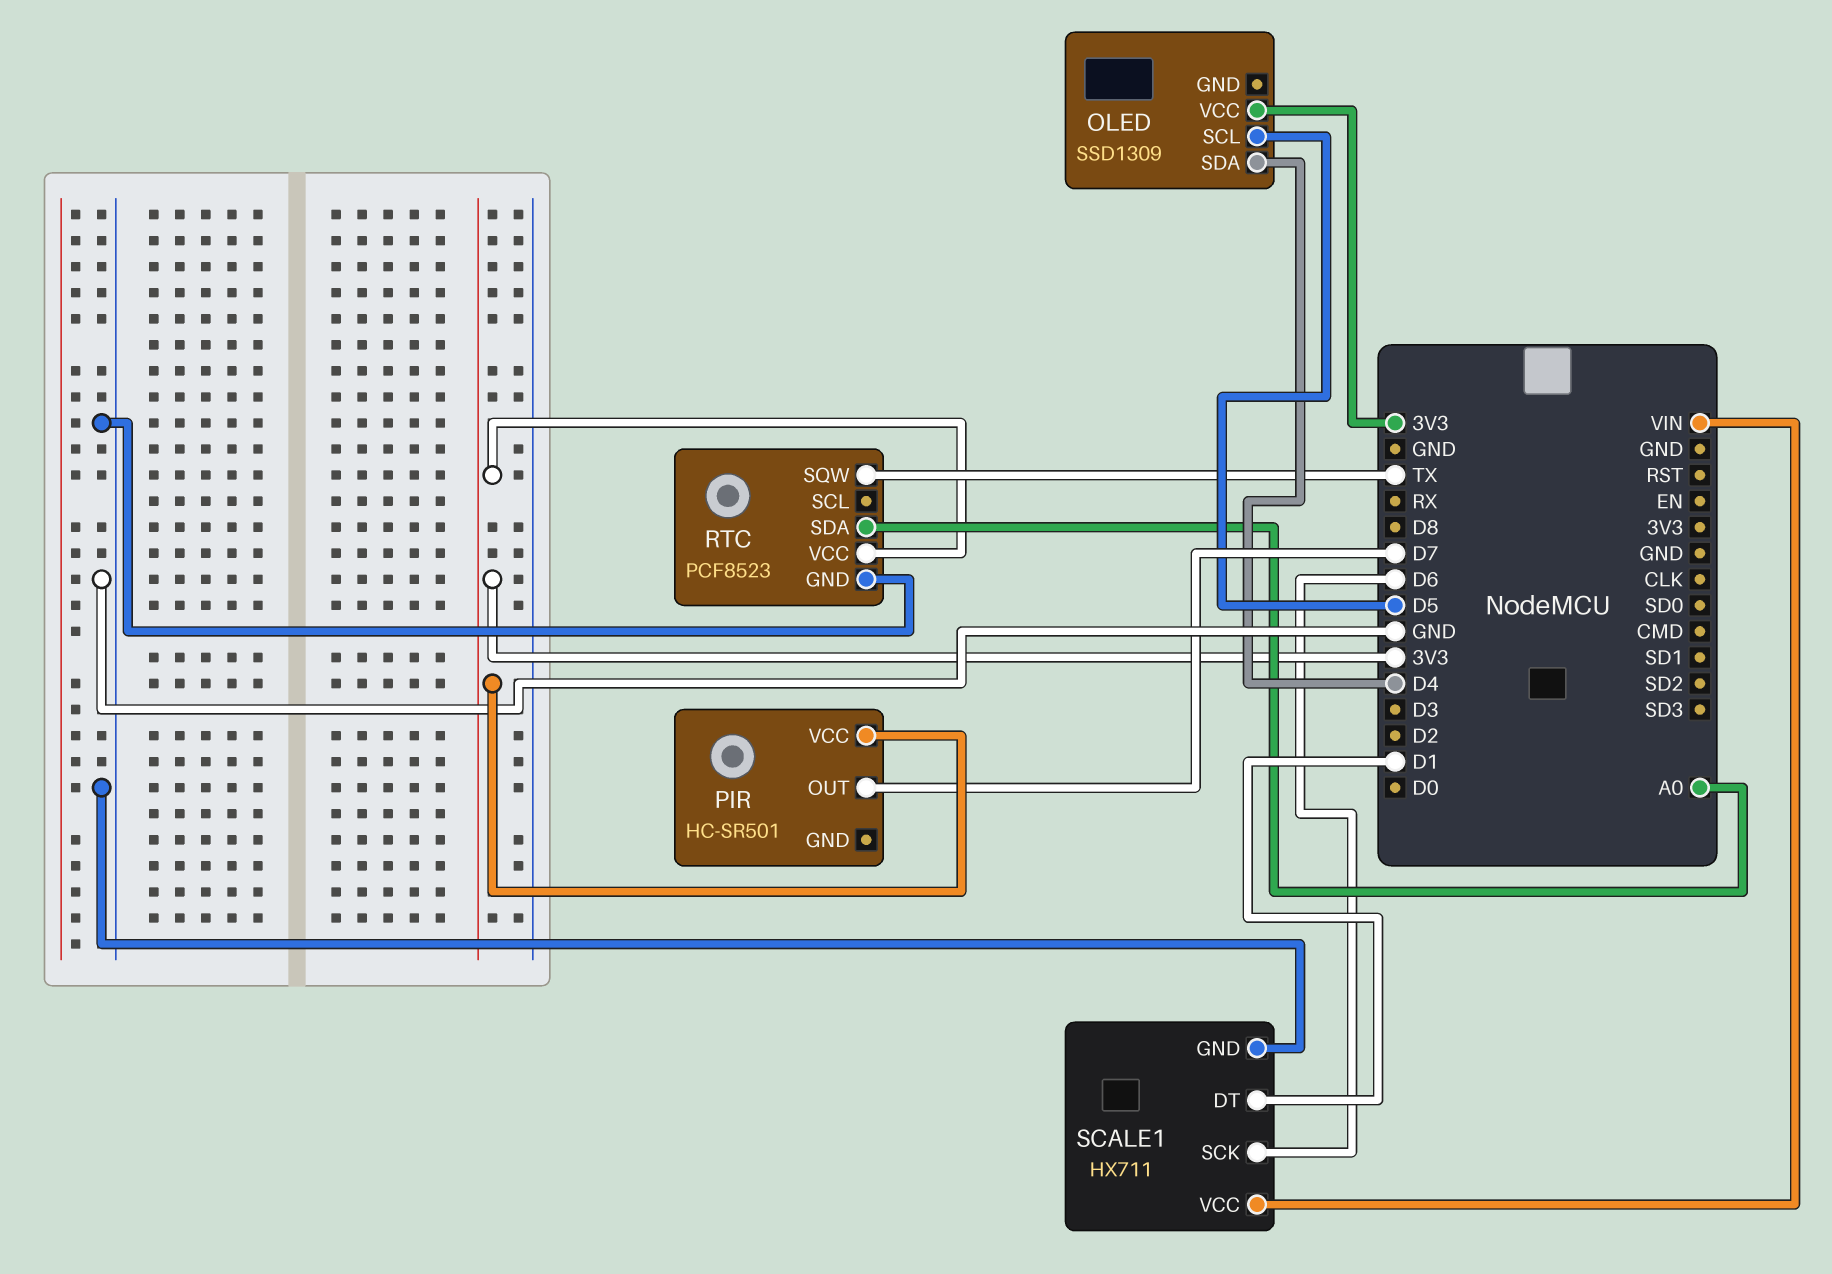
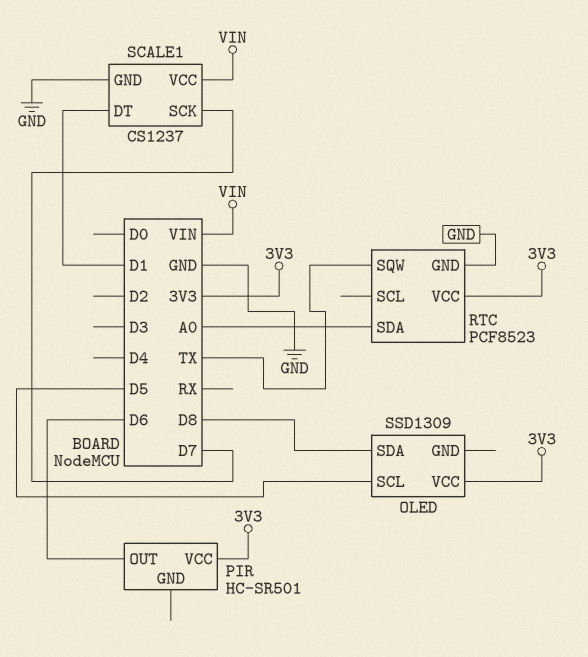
OLED pin SDA: D4 -> D8
PIR pin OUT: D7 -> D6
SCALE1: HX711 -> CS1237
SCALE1 pin SCK: D6 -> D7

